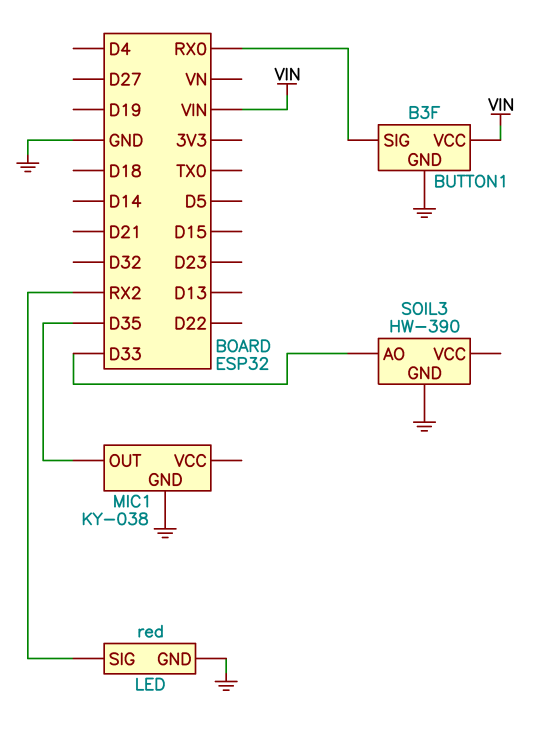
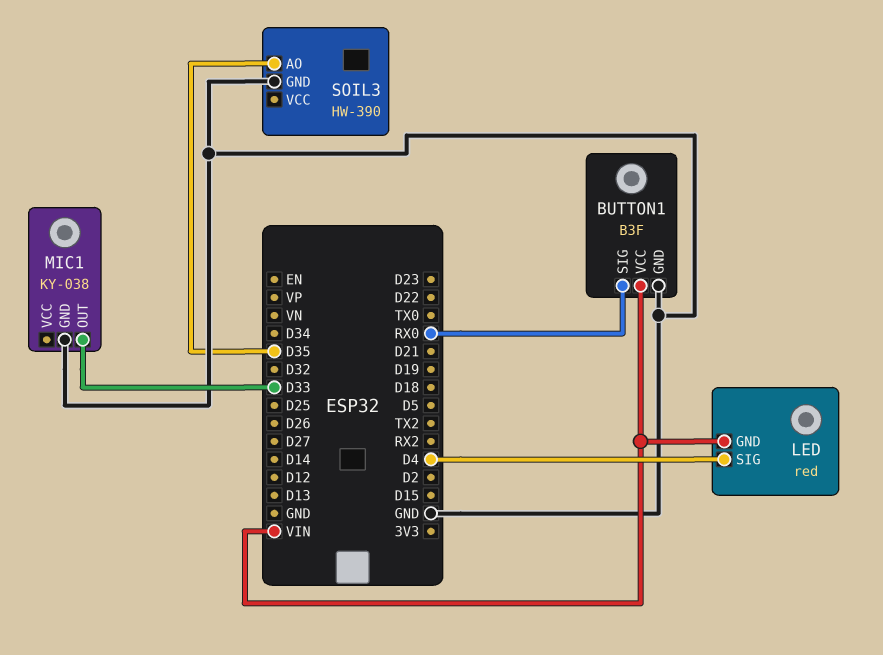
LED pin GND: GND -> VIN
LED pin SIG: RX2 -> D4
MIC1 pin OUT: D35 -> D33
SOIL3 pin AO: D33 -> D35

